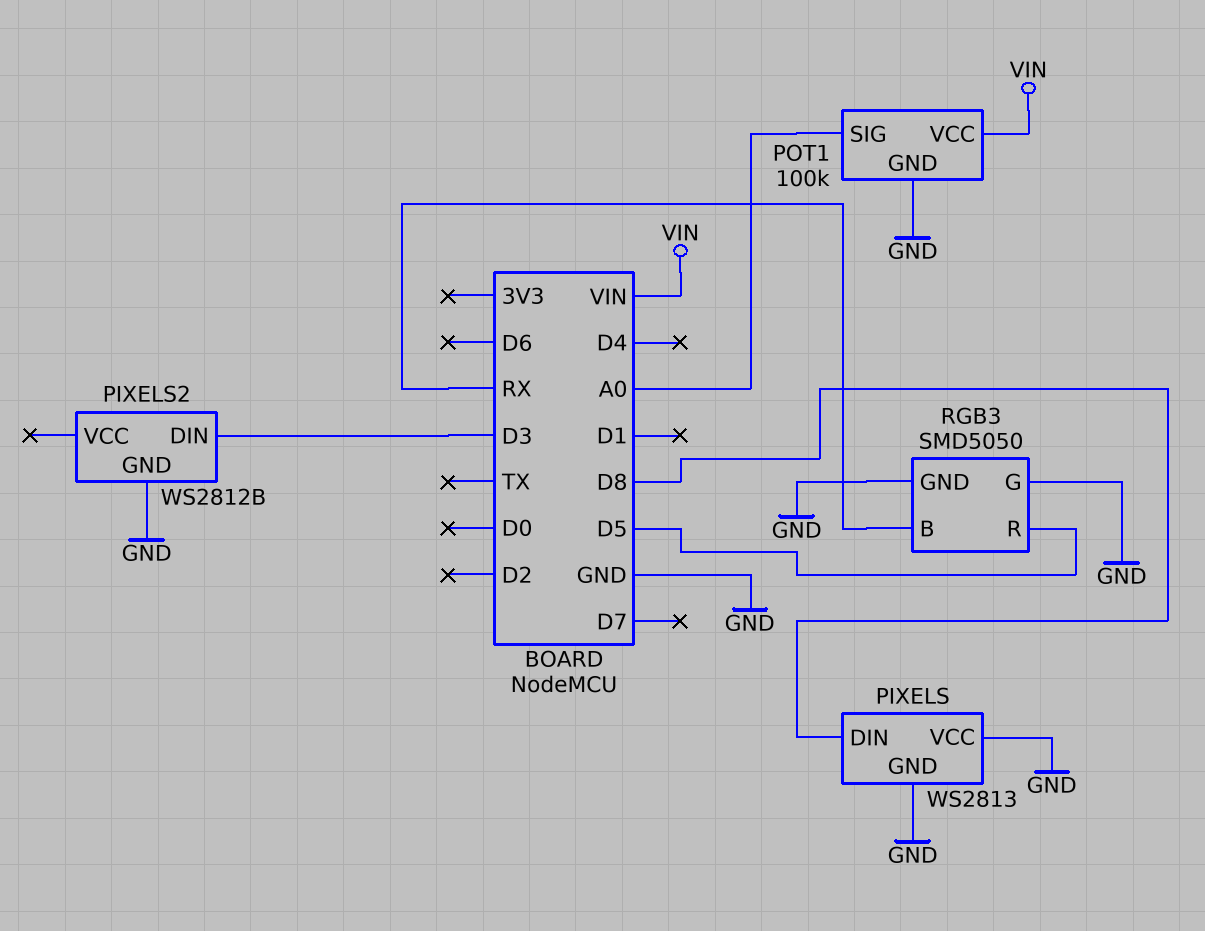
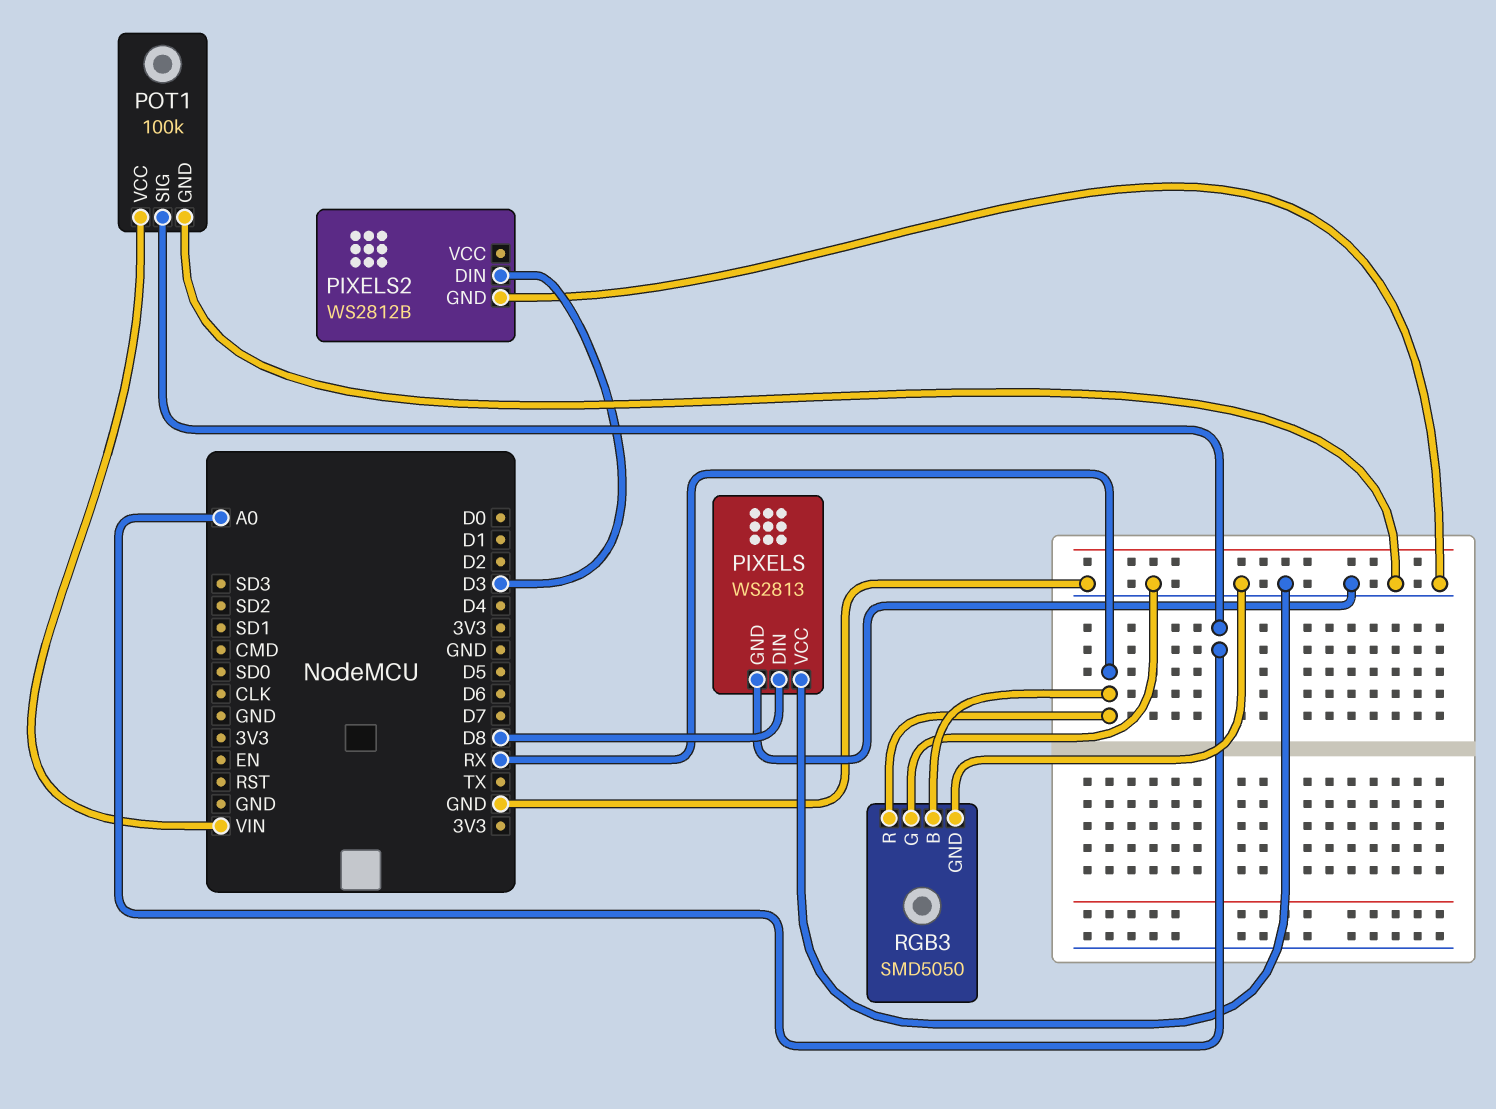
RGB3 pin R: D5 -> RX

